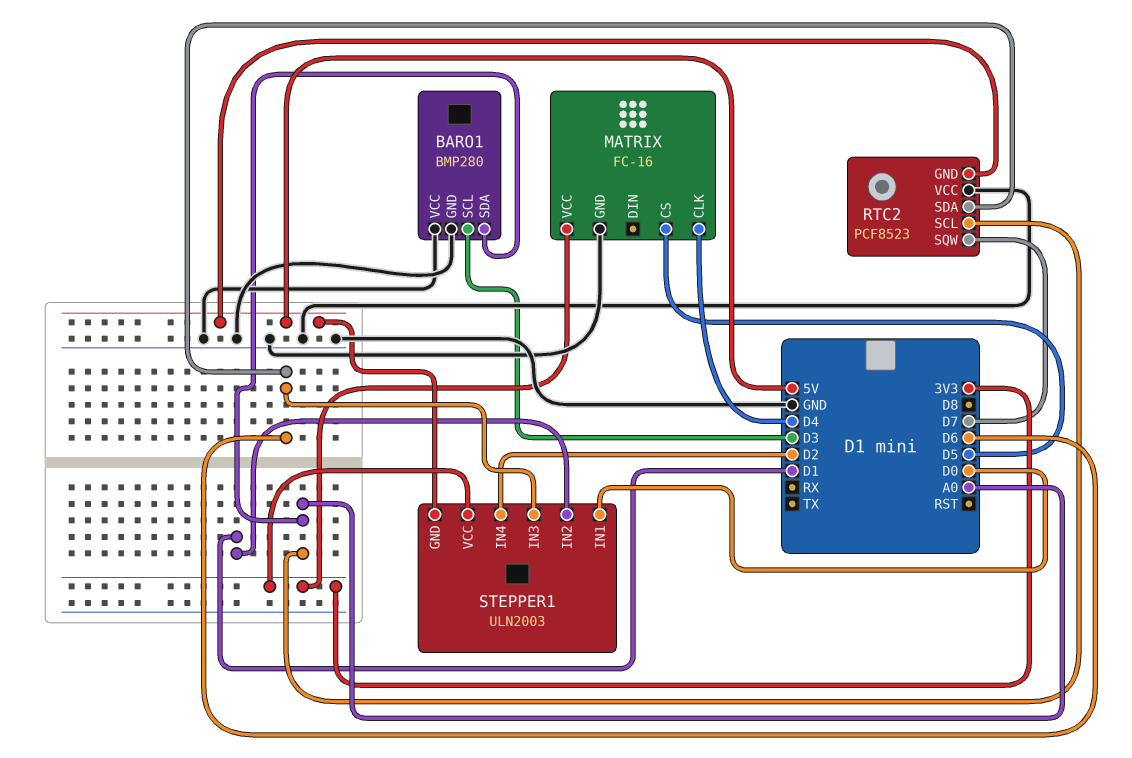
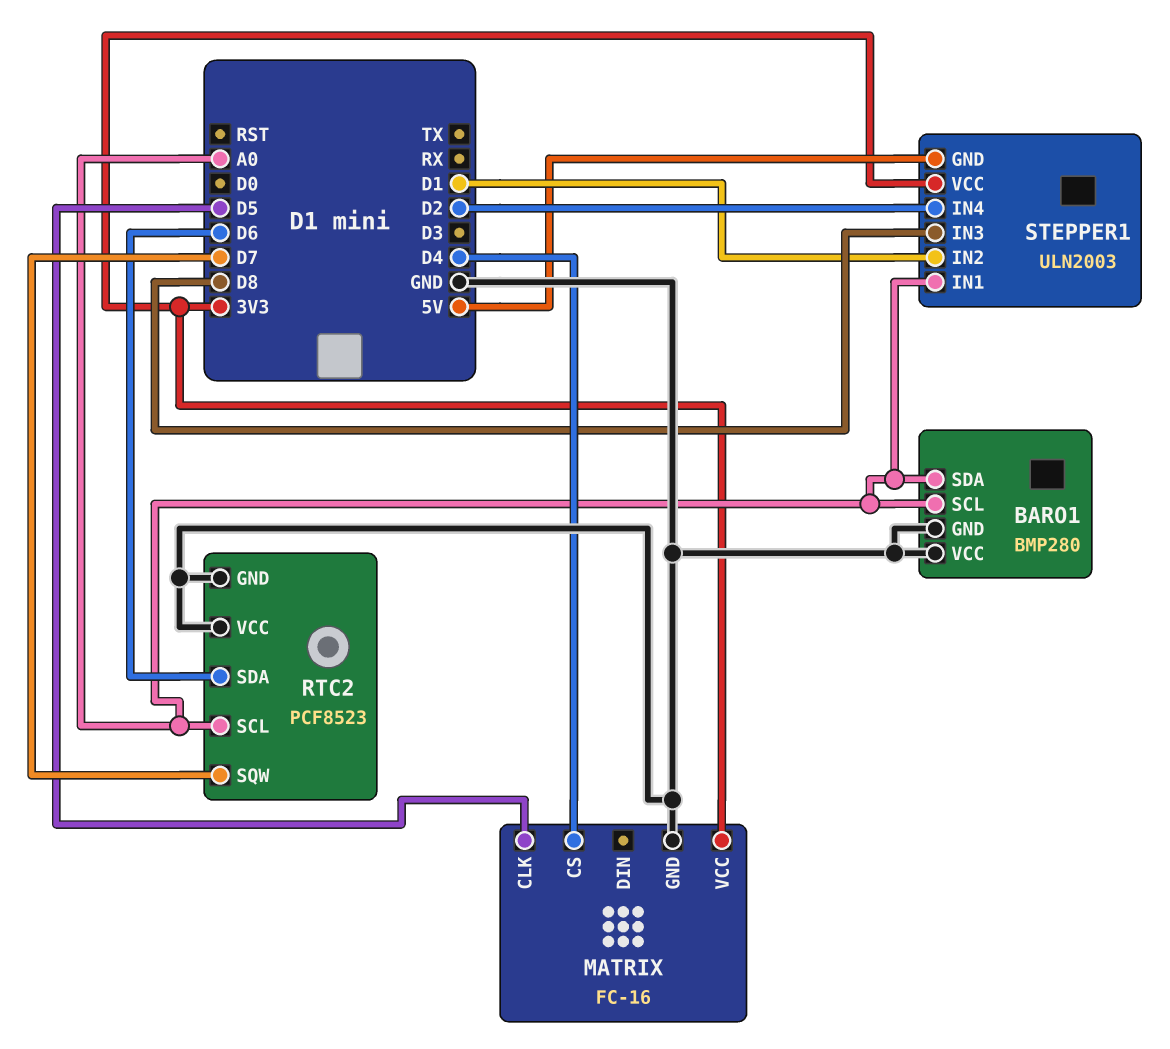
BARO1 pin SCL: D3 -> A0
MATRIX pin CLK: D4 -> D5
MATRIX pin CS: D5 -> D4
RTC2 pin GND: 5V -> GND
STEPPER1 pin IN1: D0 -> A0
STEPPER1 pin IN3: D6 -> D8

